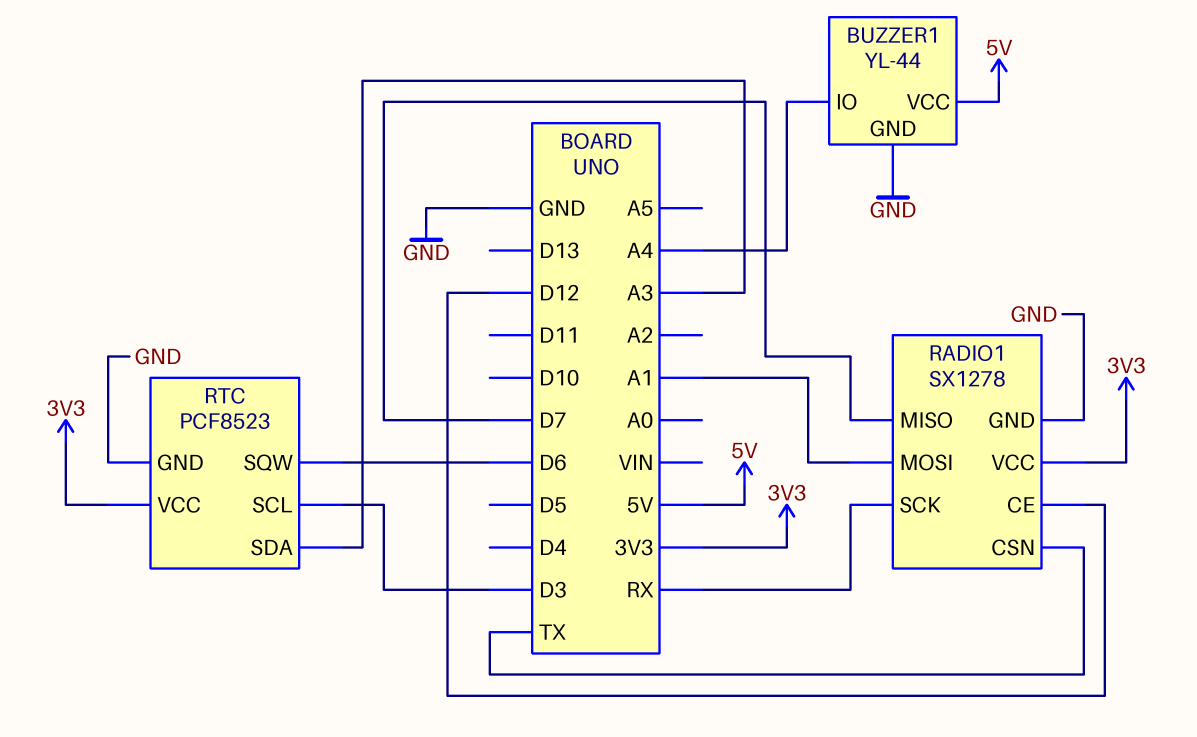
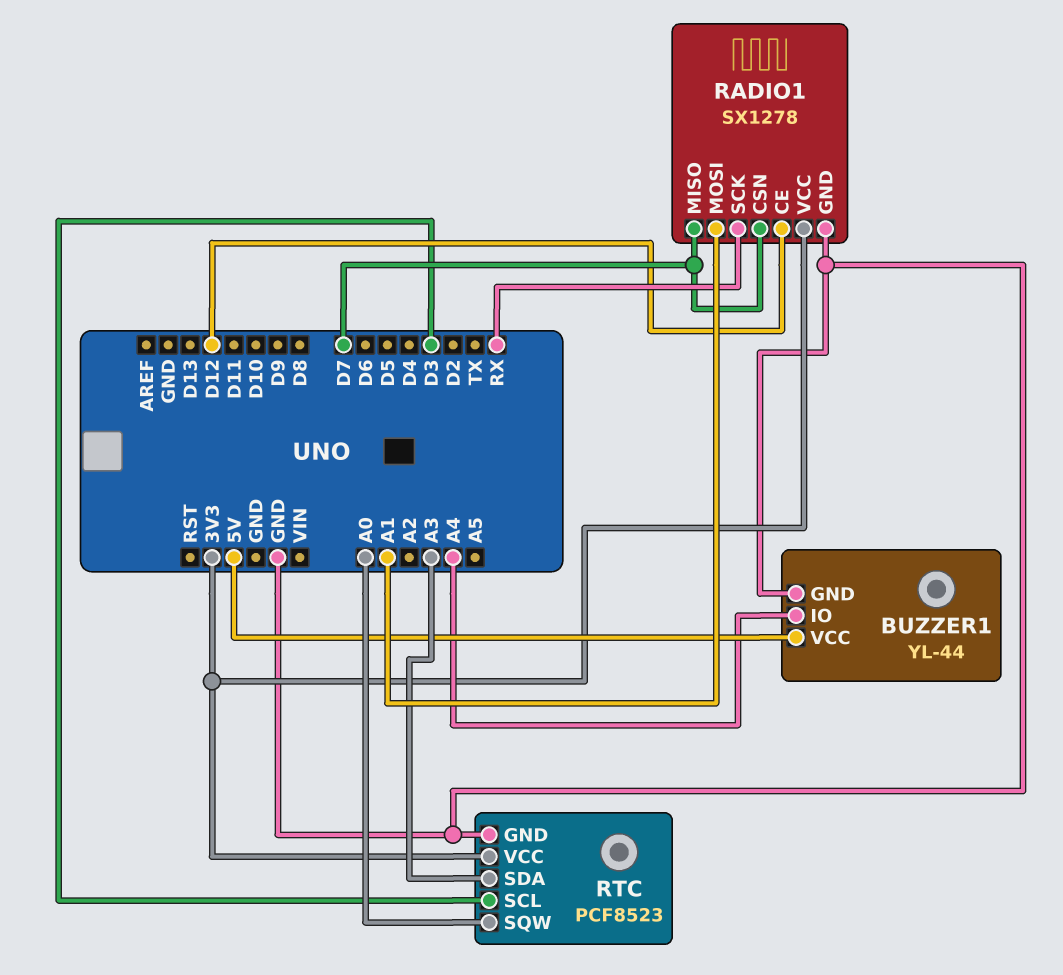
RADIO1 pin CSN: TX -> D7
RTC pin SQW: D6 -> A0

